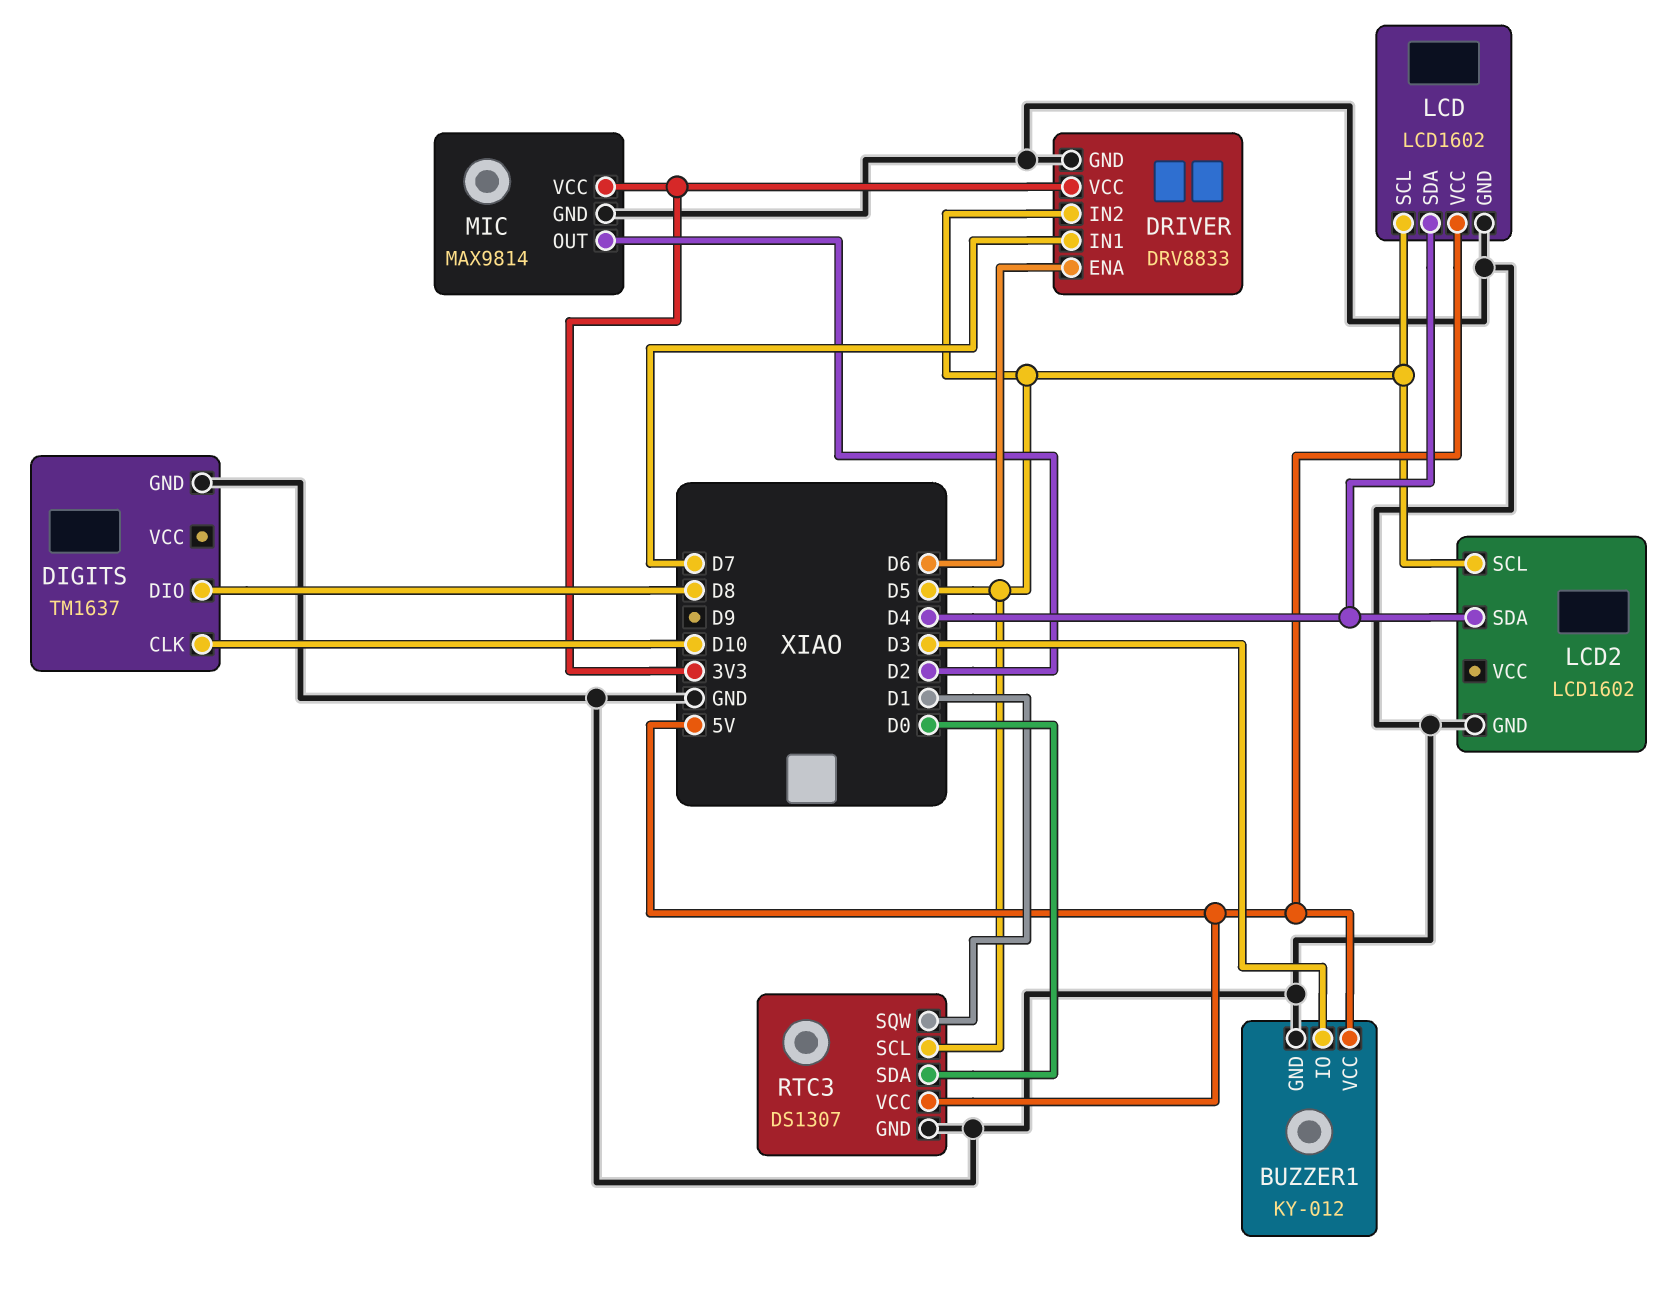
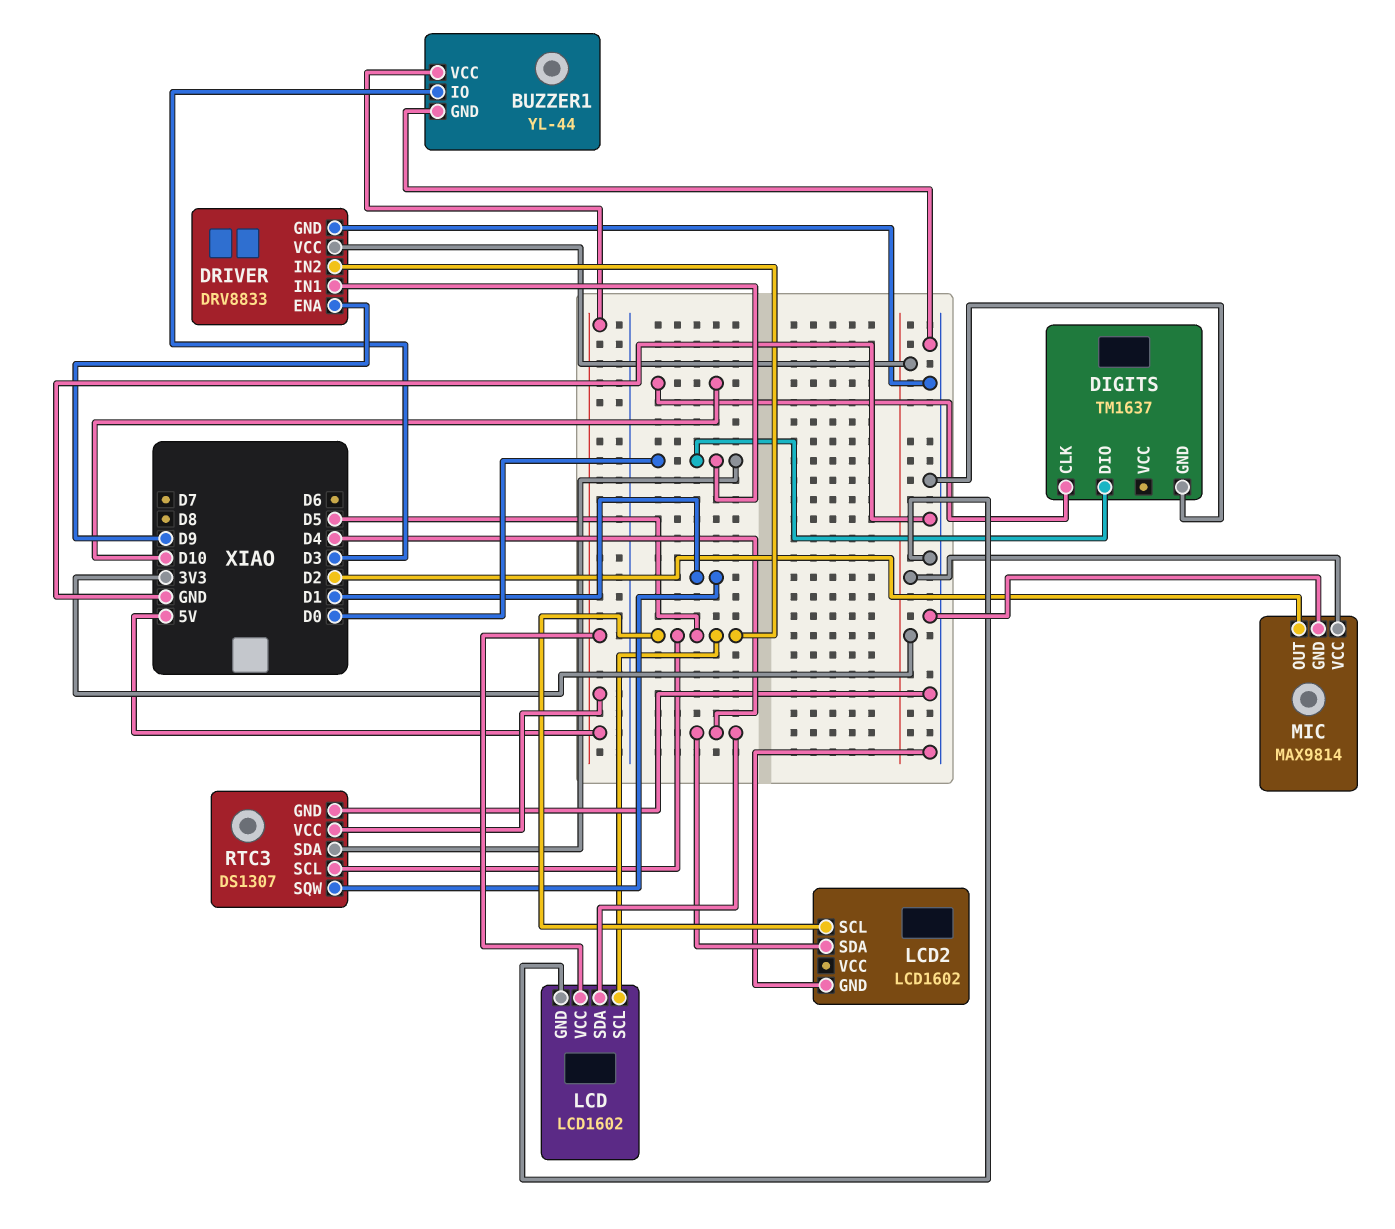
BUZZER1: KY-012 -> YL-44
DIGITS pin DIO: D8 -> D0
DRIVER pin ENA: D6 -> D9
DRIVER pin IN1: D7 -> D0

